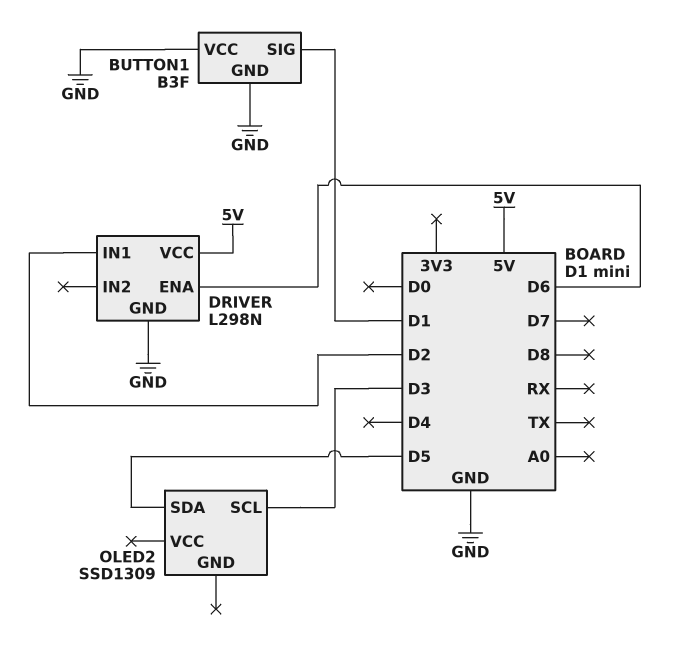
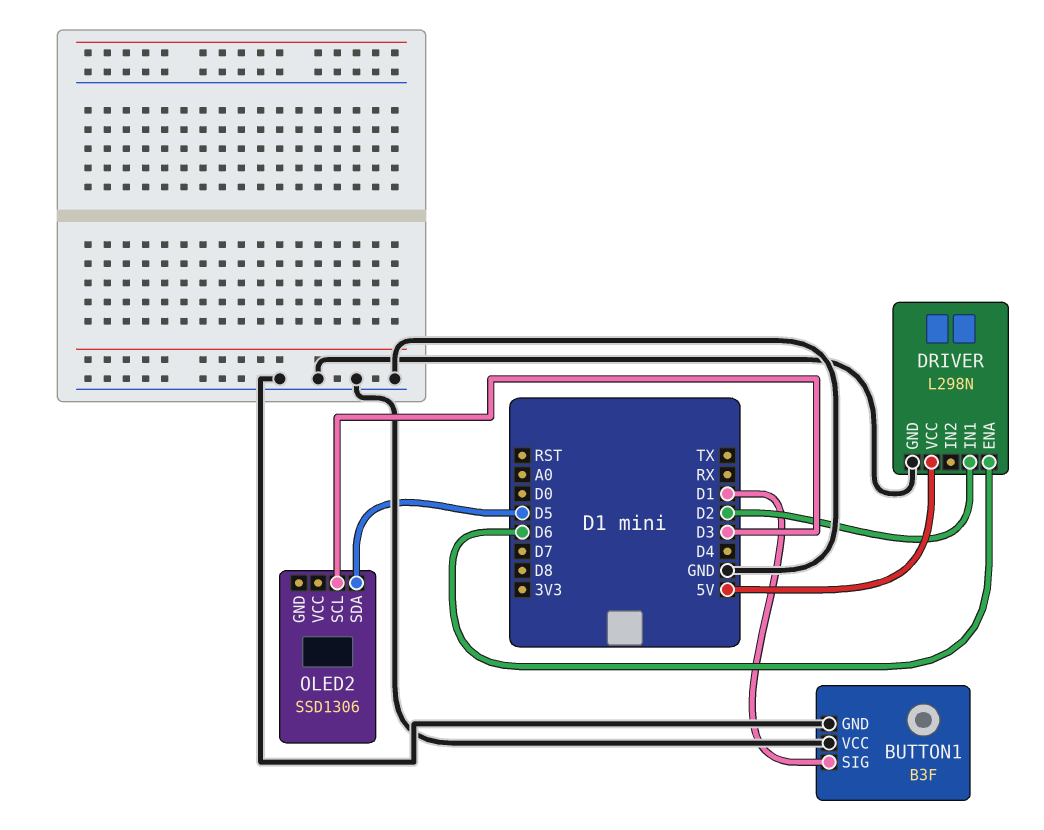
OLED2: SSD1309 -> SSD1306

